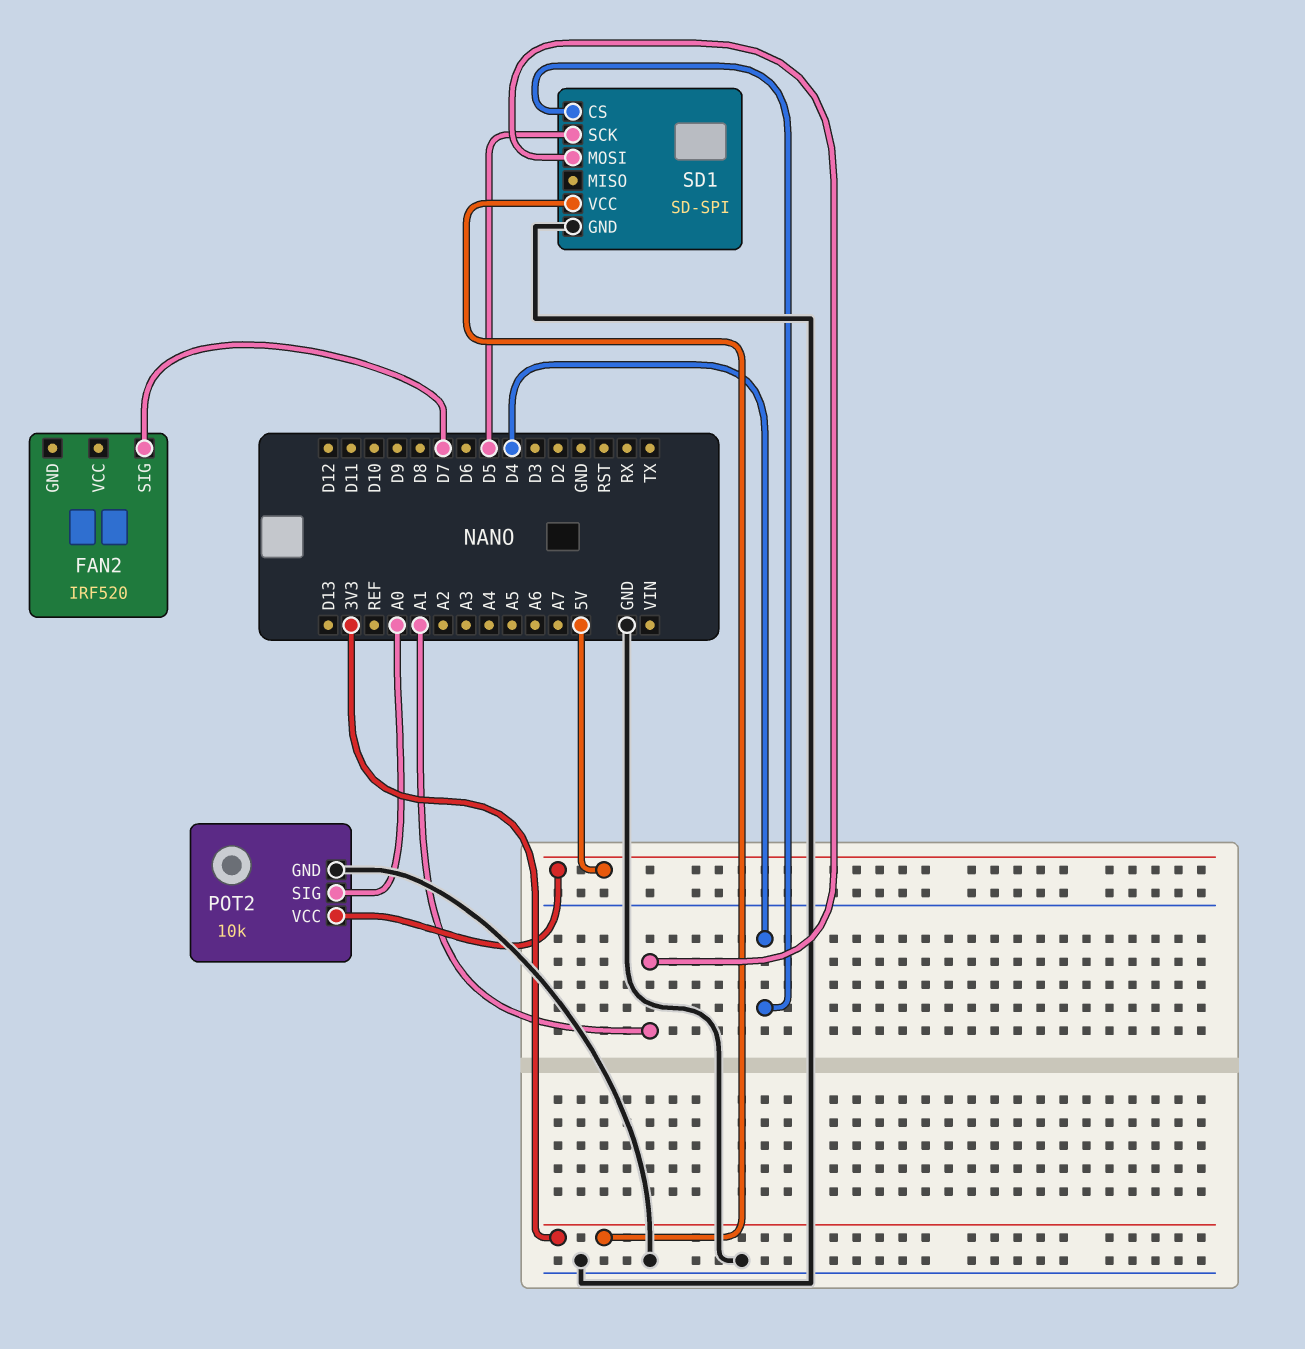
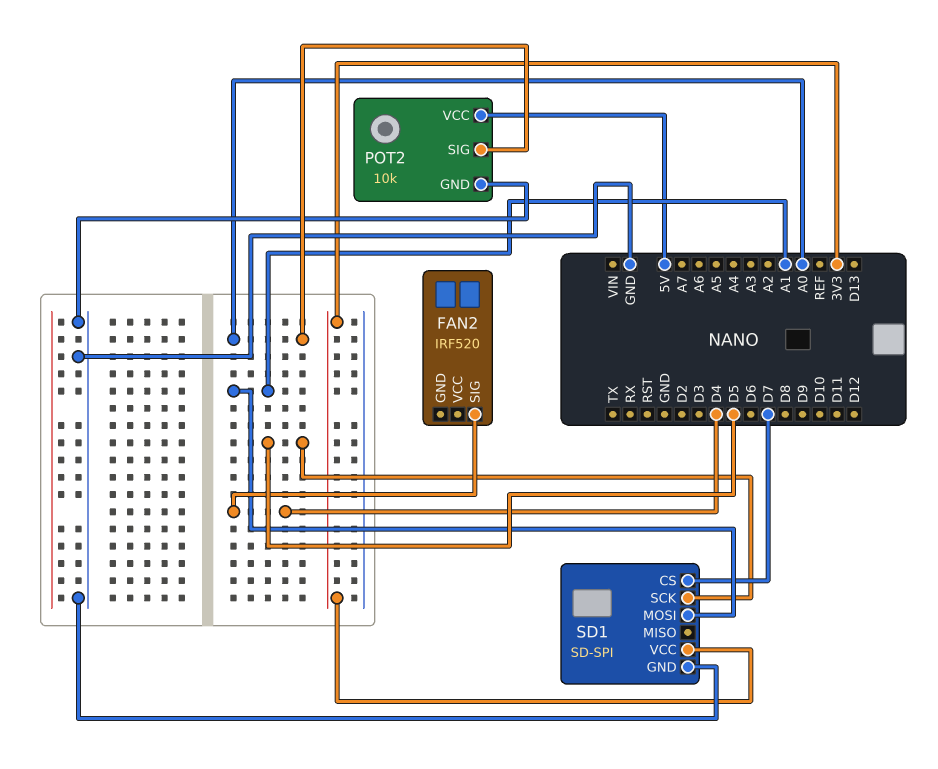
FAN2 pin SIG: D7 -> D4
SD1 pin CS: D4 -> D7

